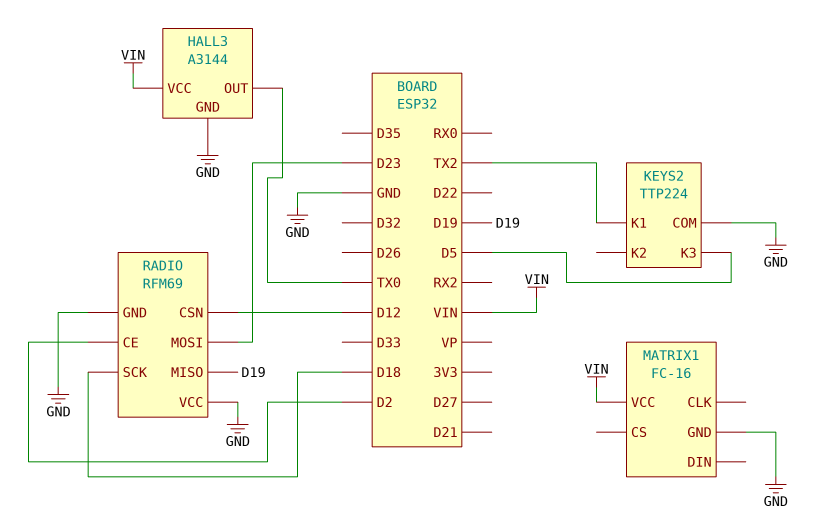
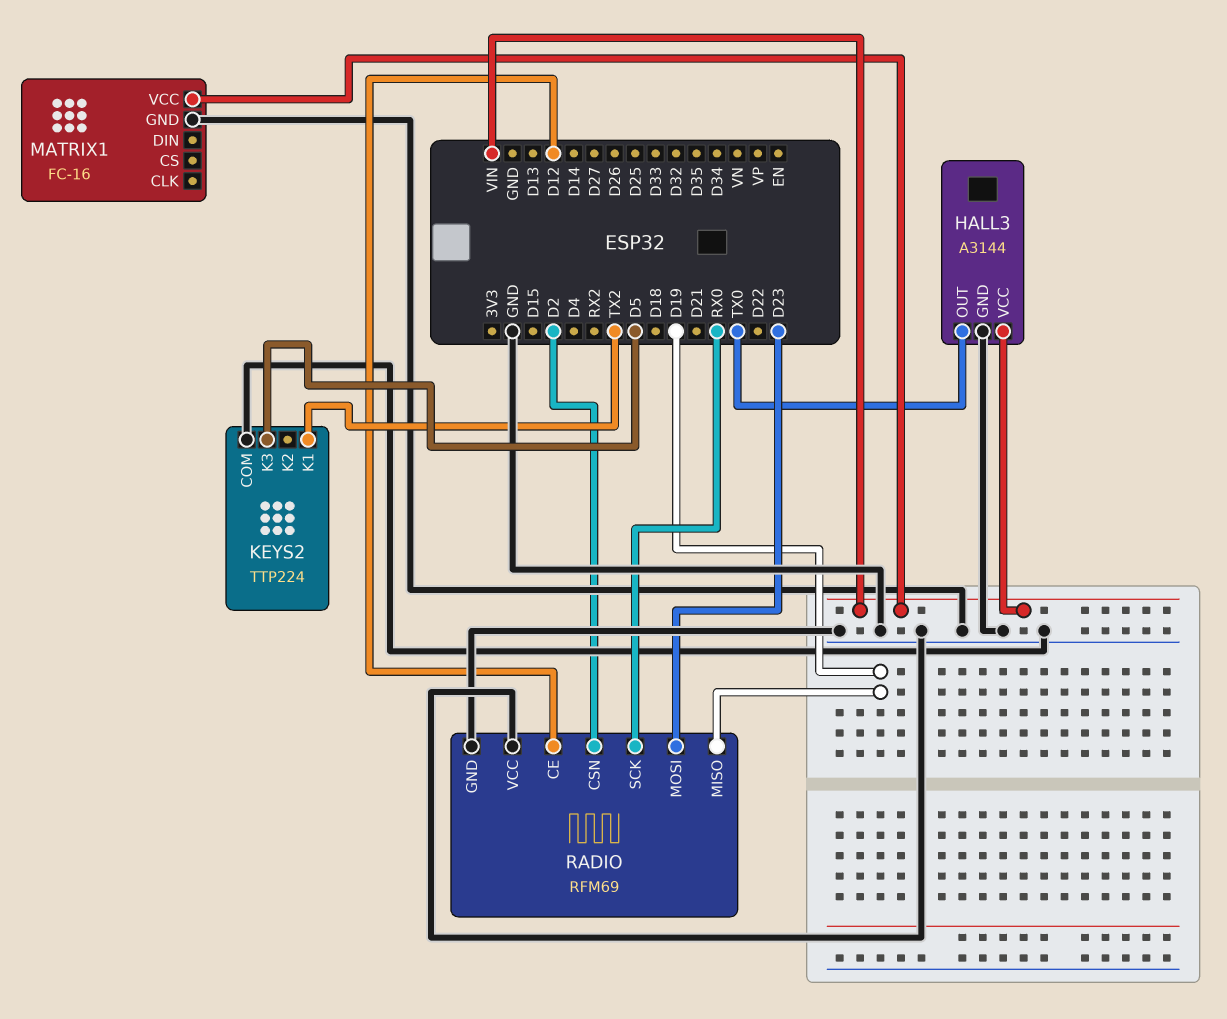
RADIO pin CE: D2 -> D12
RADIO pin CSN: D12 -> D2
RADIO pin SCK: D18 -> RX0

